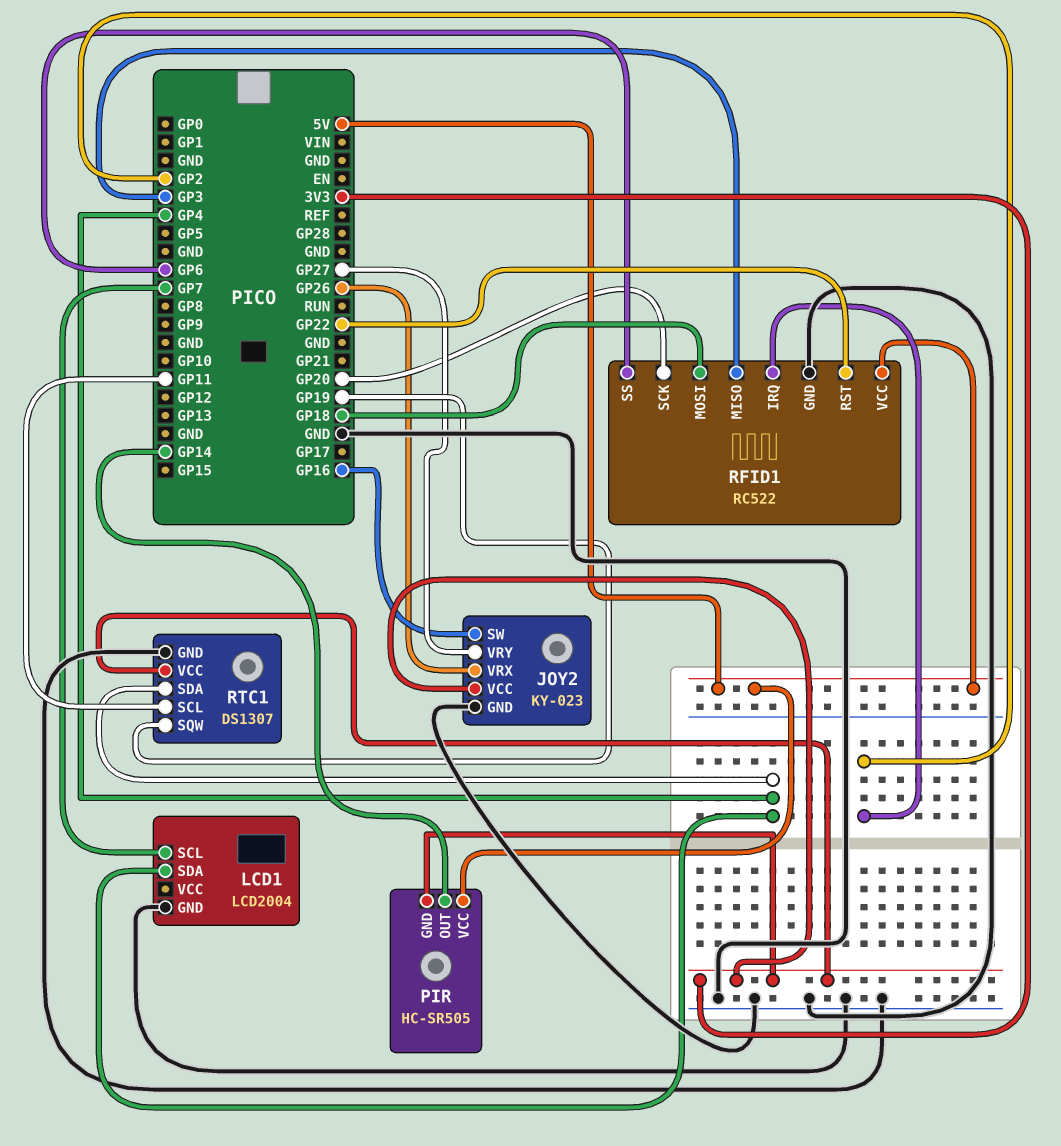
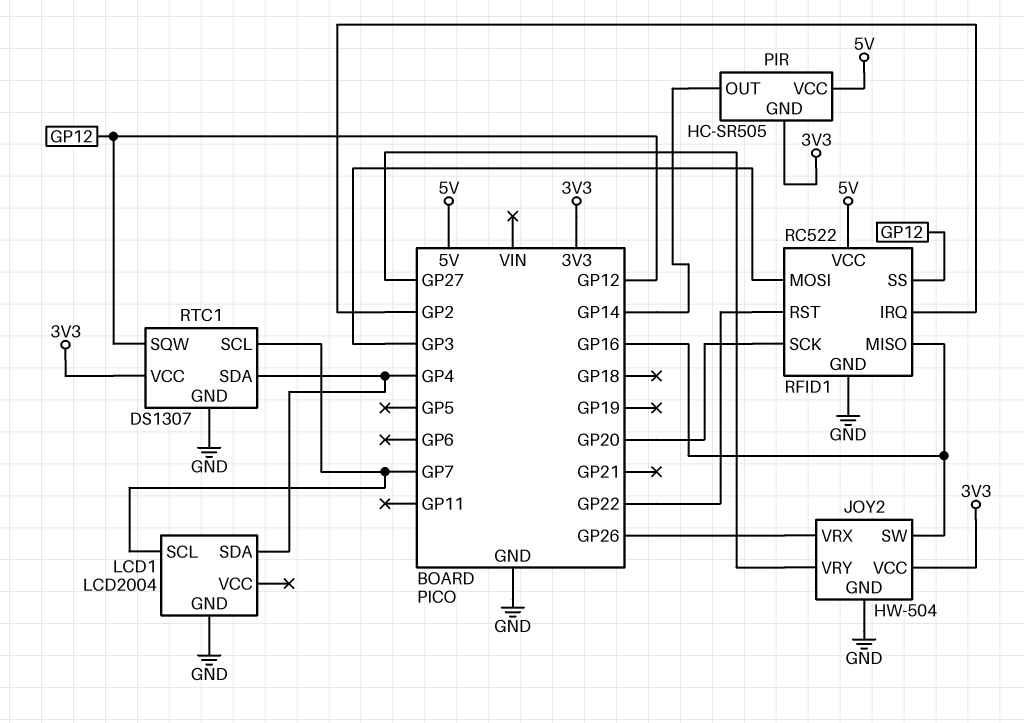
JOY2: KY-023 -> HW-504
RFID1 pin MISO: GP3 -> GP16
RFID1 pin MOSI: GP18 -> GP3
RFID1 pin SS: GP6 -> GP12
RTC1 pin SCL: GP11 -> GP7
RTC1 pin SQW: GP19 -> GP12

